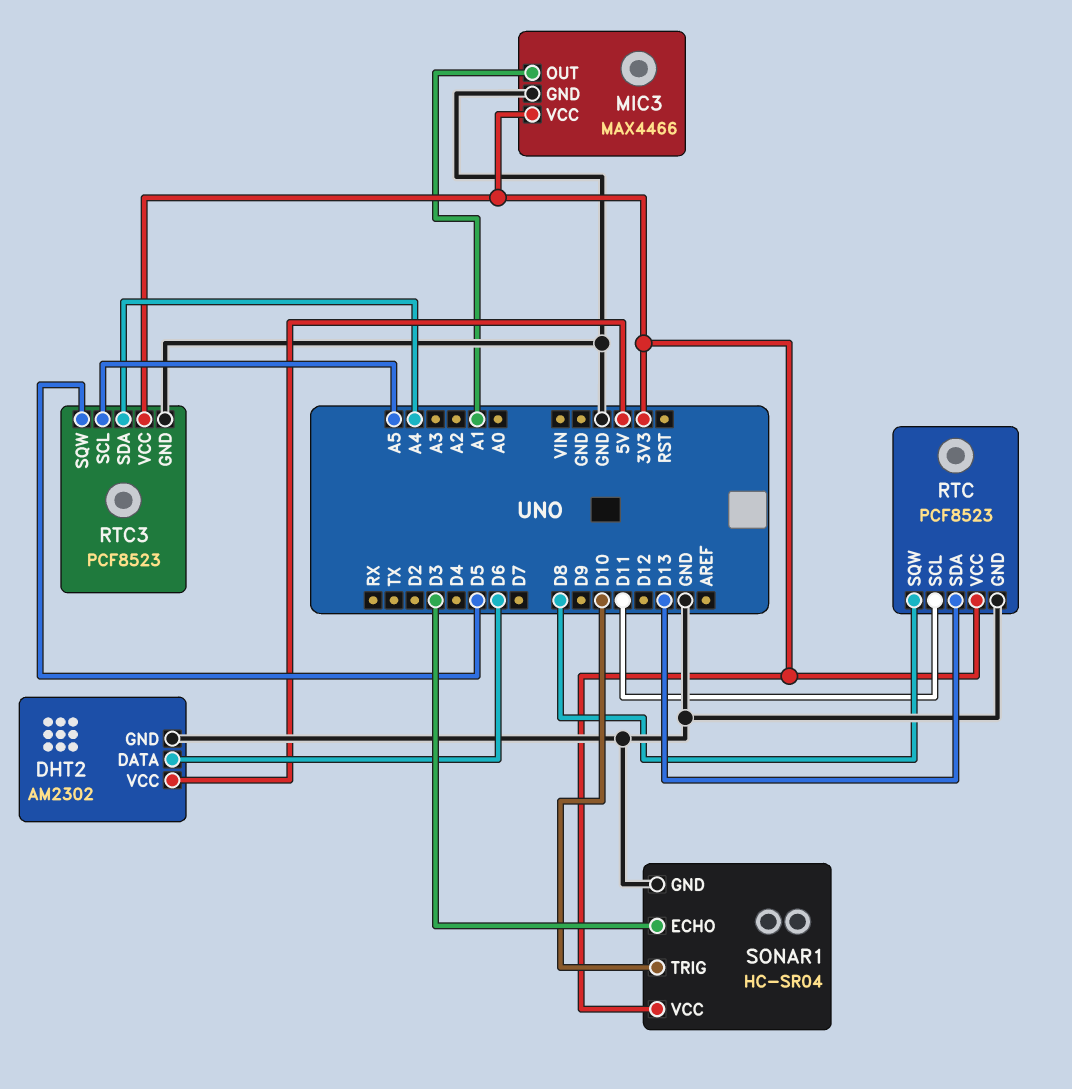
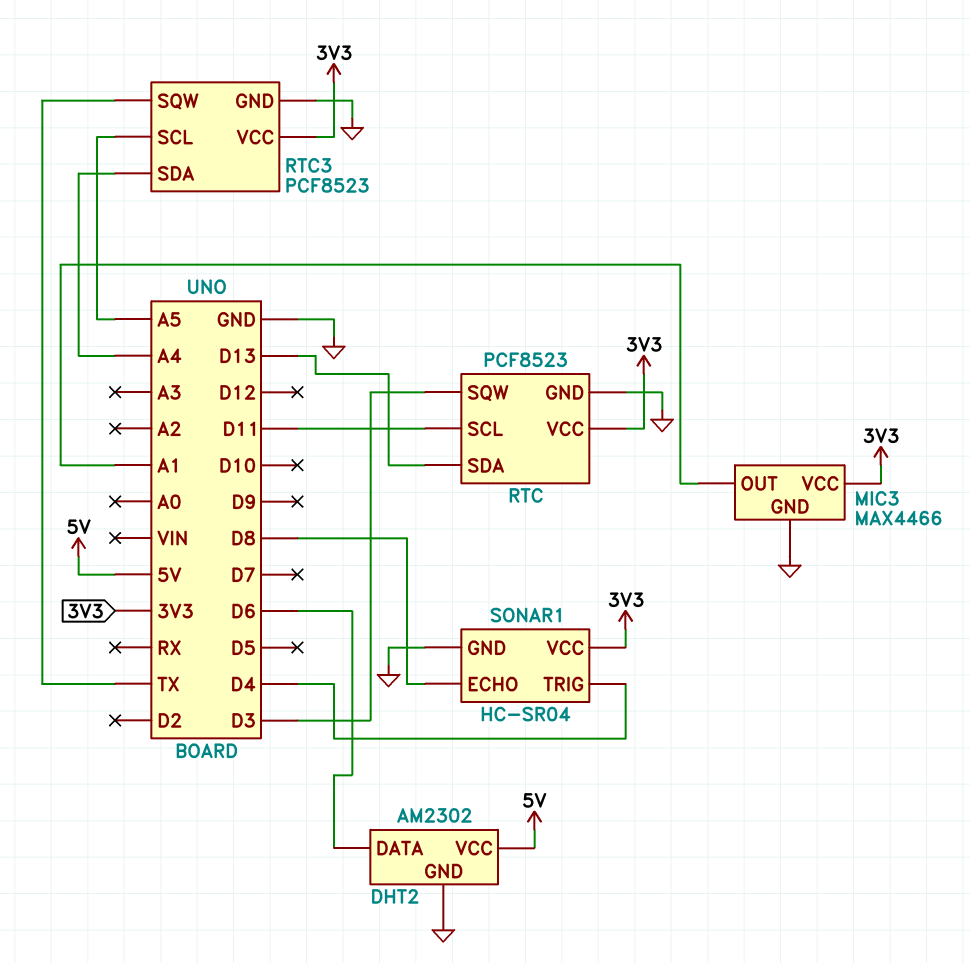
RTC pin SQW: D8 -> D3
RTC3 pin SQW: D5 -> TX
SONAR1 pin ECHO: D3 -> D8
SONAR1 pin TRIG: D10 -> D4

